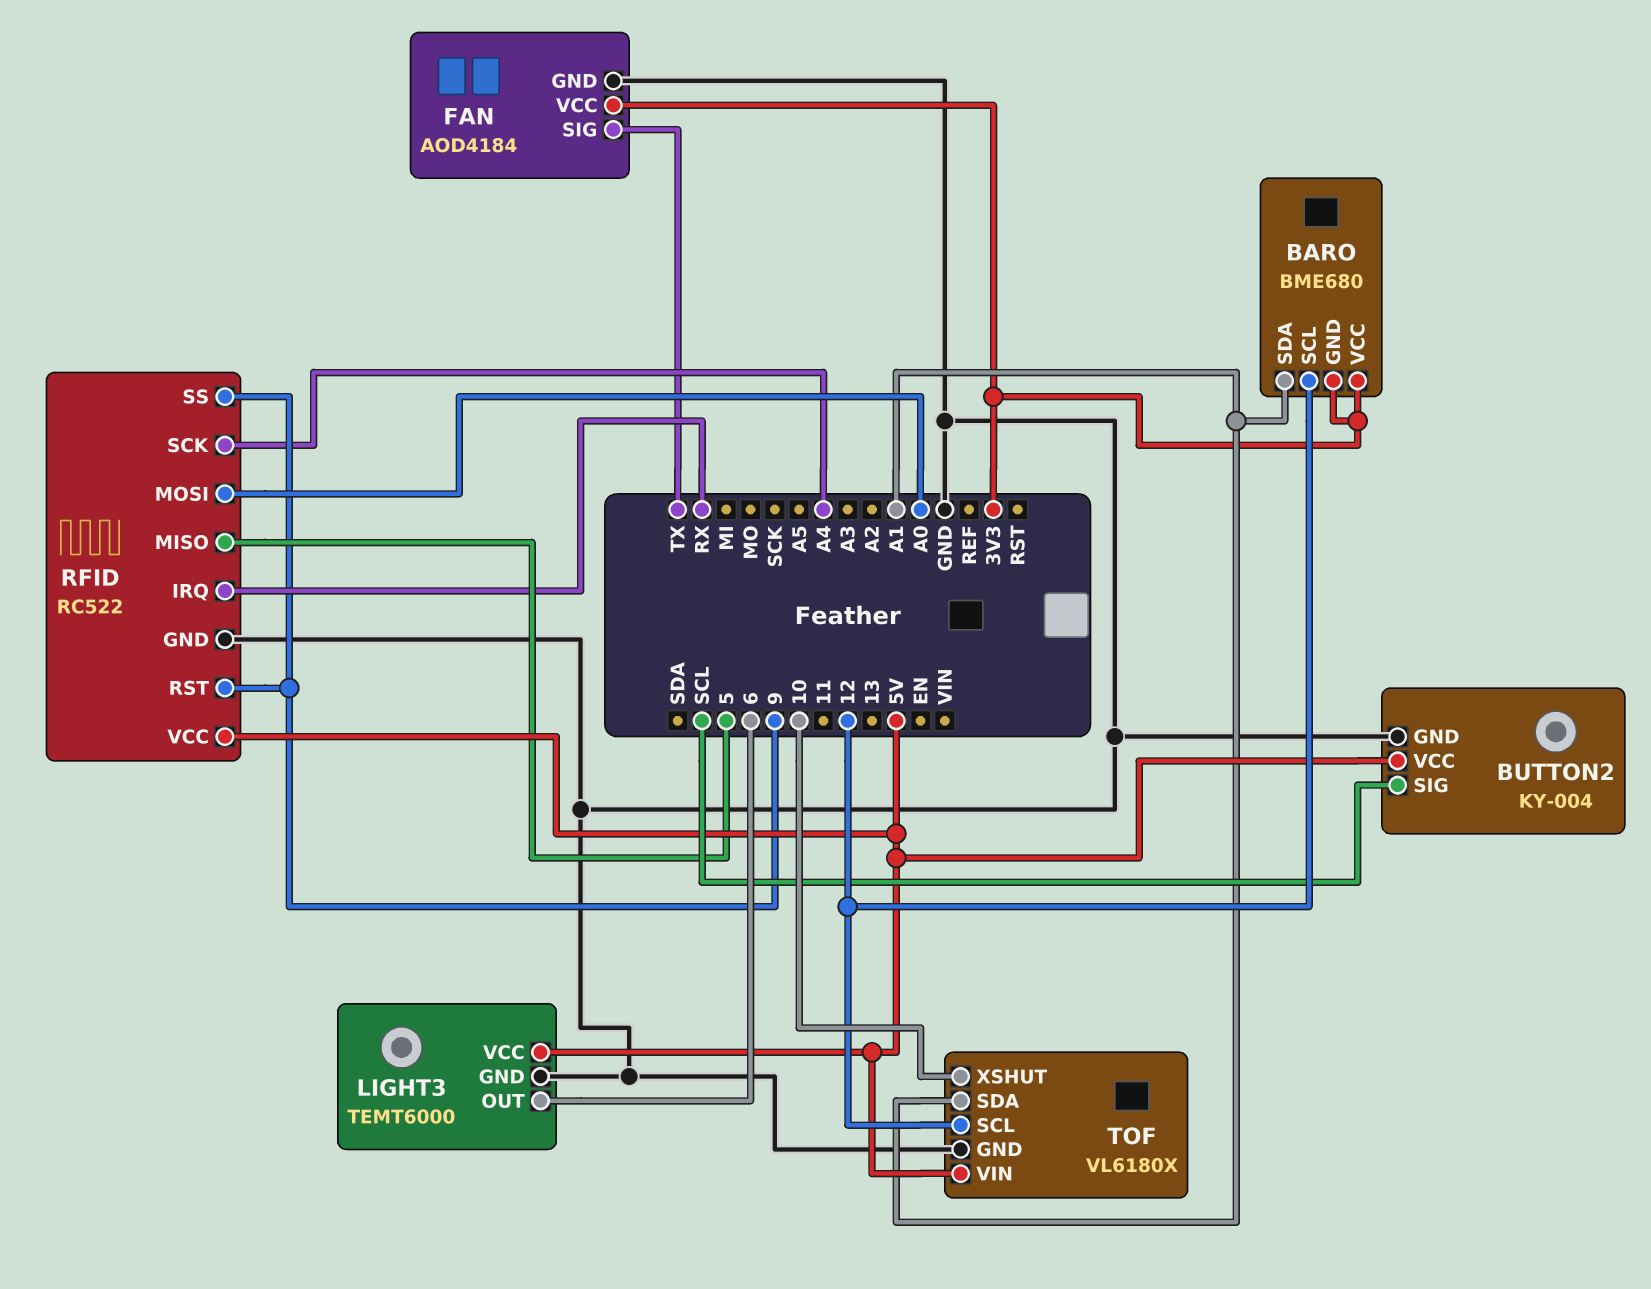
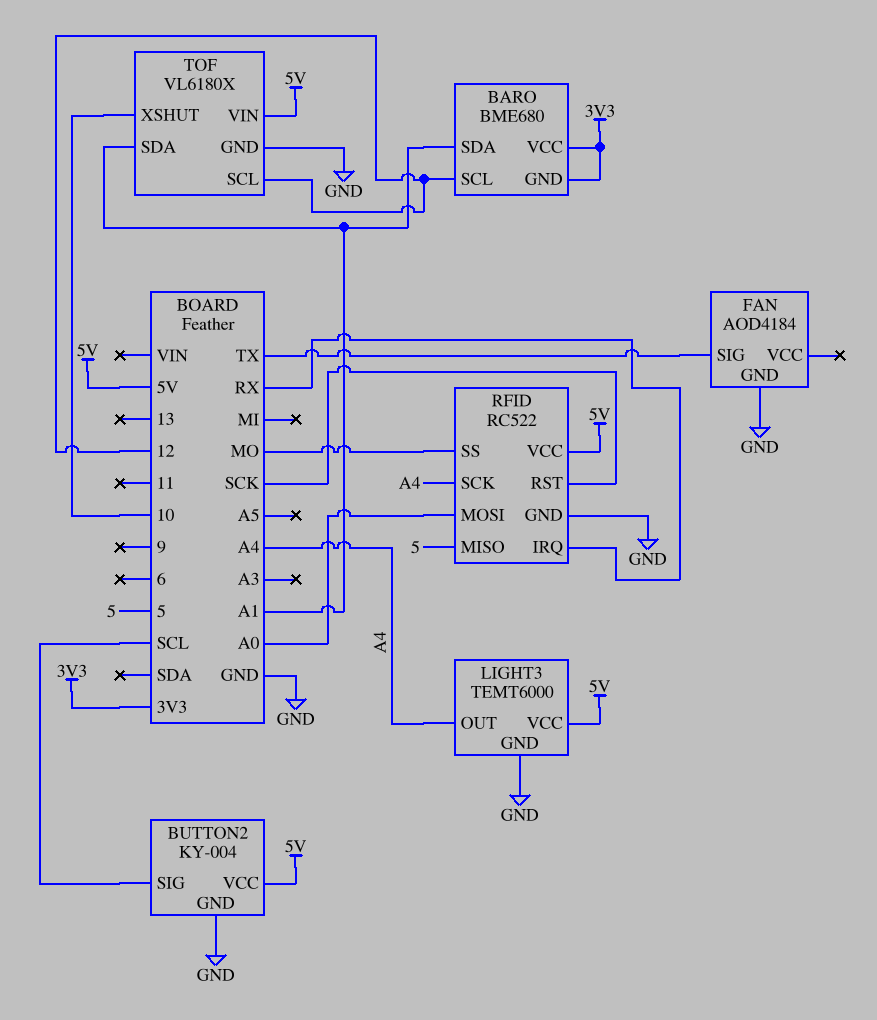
FAN pin VCC: 3V3 -> none
LIGHT3 pin OUT: 6 -> A4
RFID pin RST: 9 -> SCK
RFID pin SS: 9 -> MO

